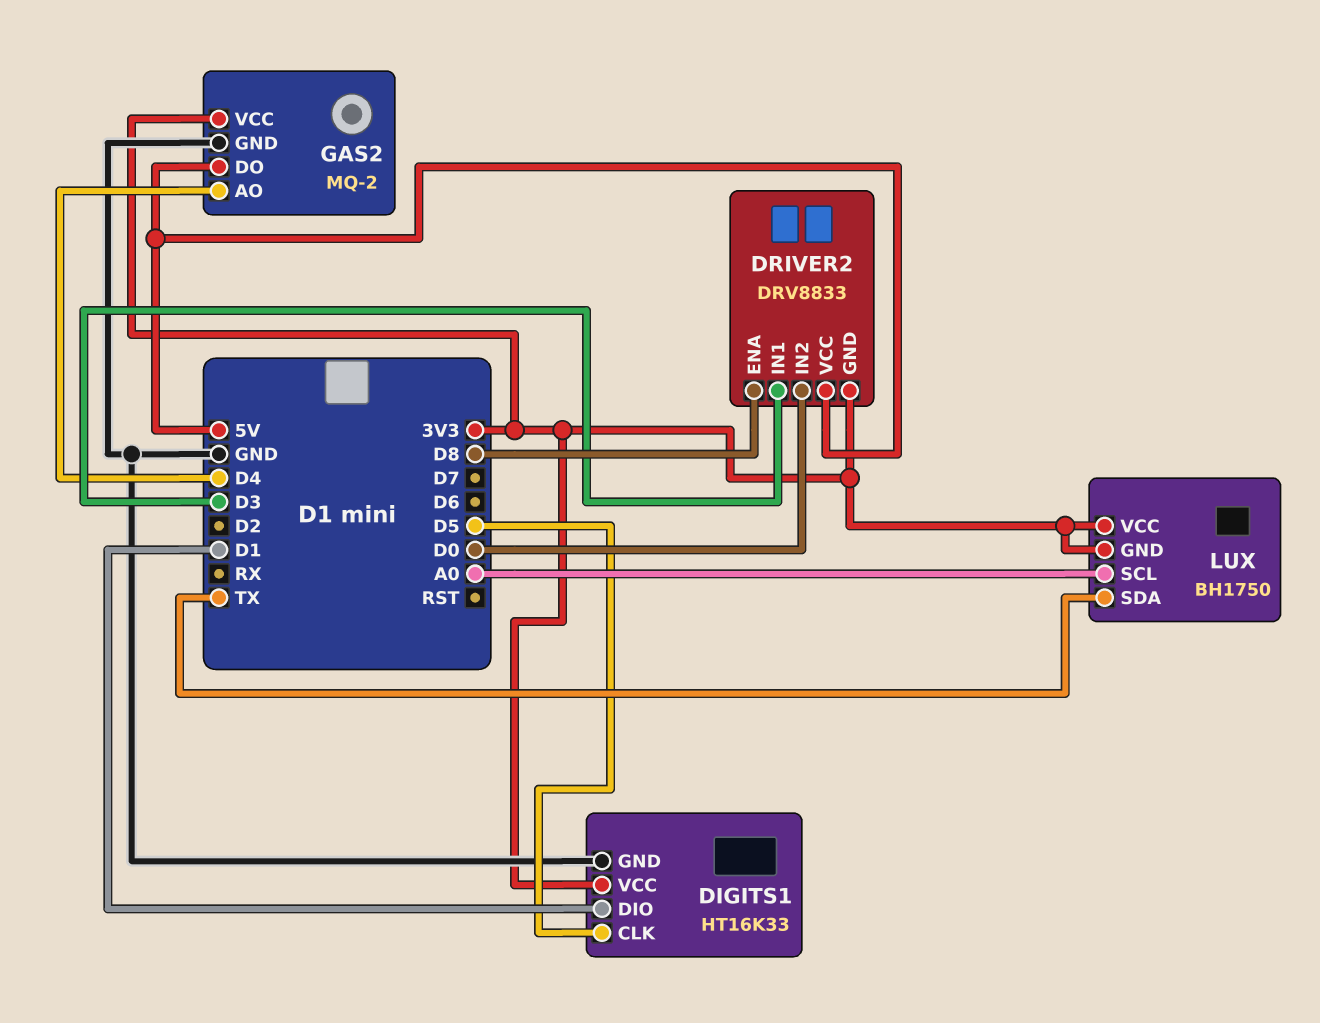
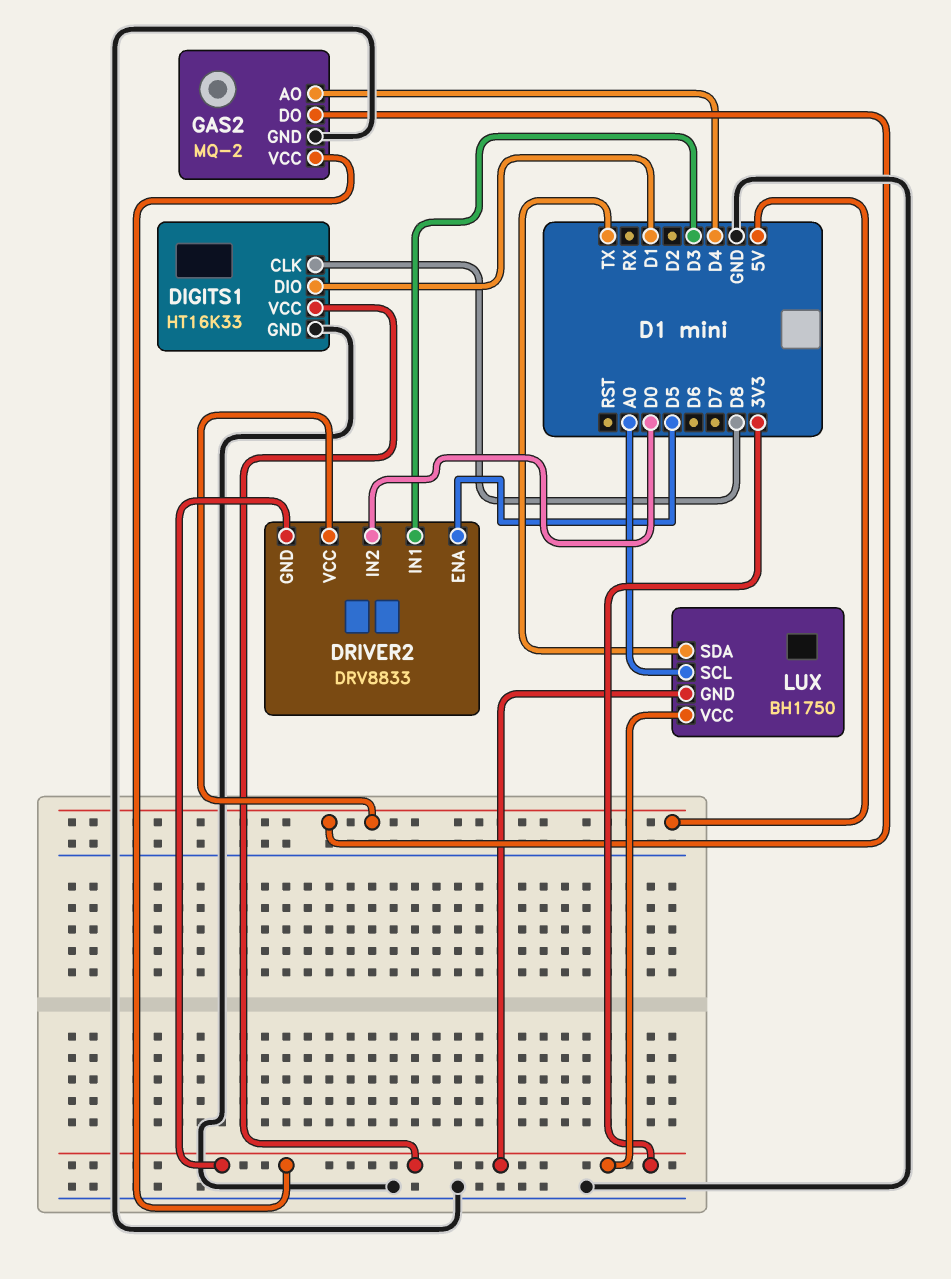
DIGITS1 pin CLK: D5 -> D8
DRIVER2 pin ENA: D8 -> D5

